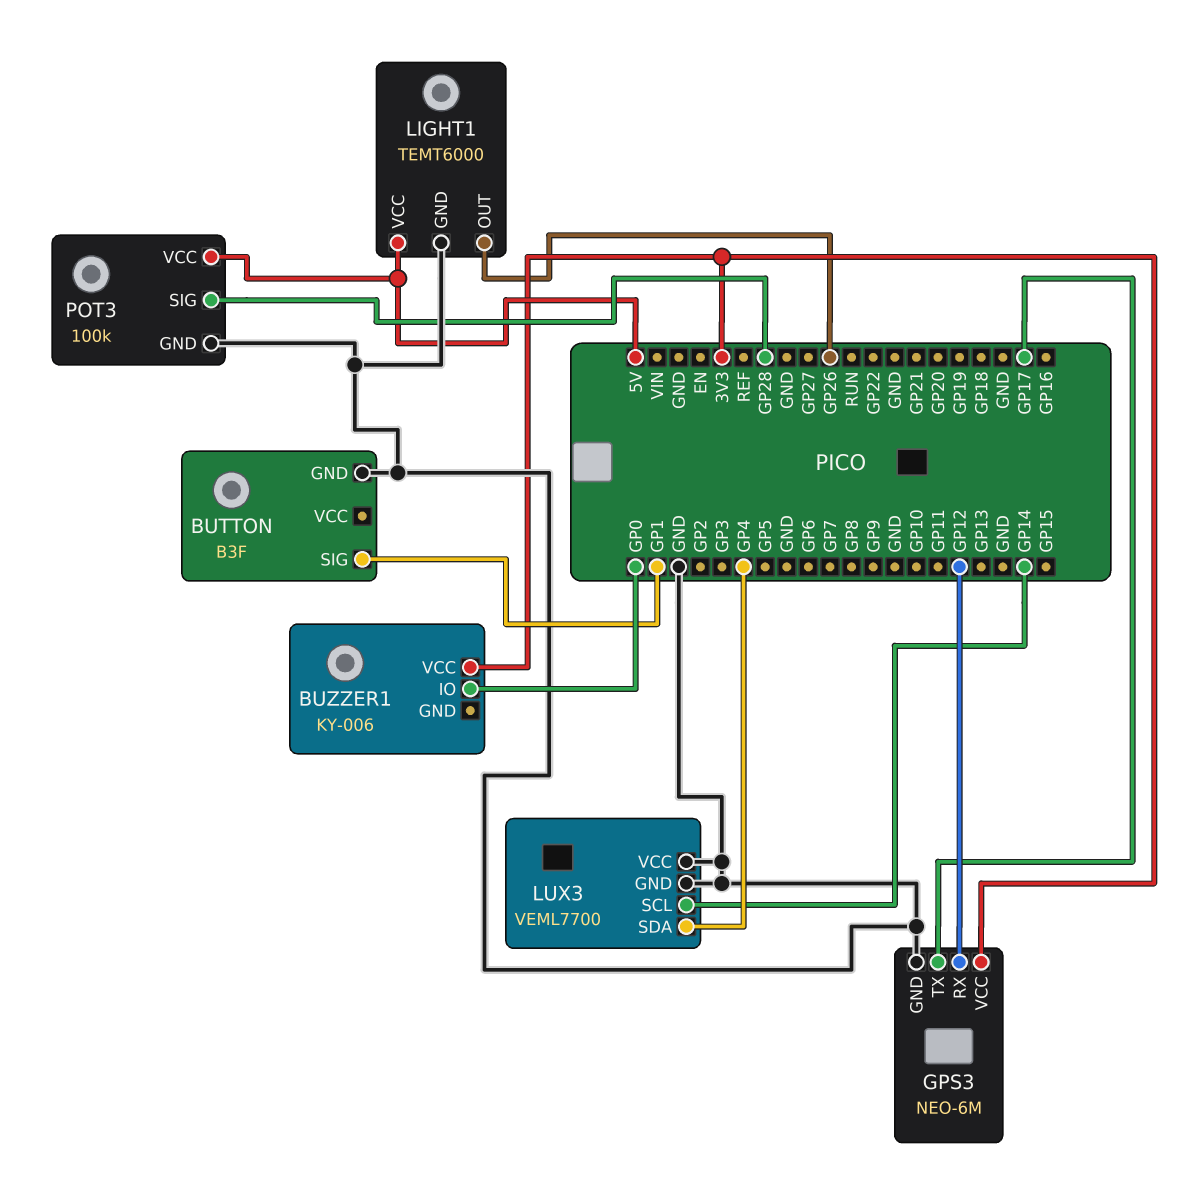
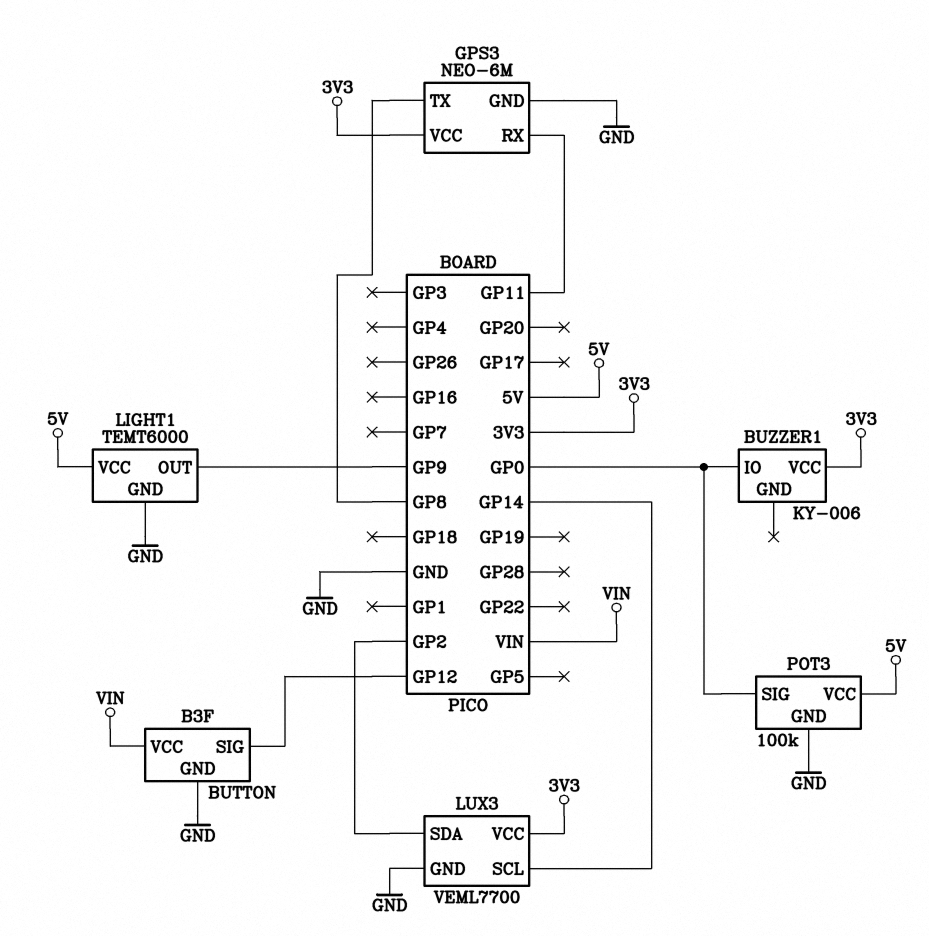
BUTTON pin SIG: GP1 -> GP12
BUTTON pin VCC: none -> VIN
GPS3 pin RX: GP12 -> GP11
GPS3 pin TX: GP17 -> GP8
LIGHT1 pin OUT: GP26 -> GP9
LUX3 pin SDA: GP4 -> GP2
LUX3 pin VCC: GND -> 3V3
POT3 pin SIG: GP28 -> GP0

